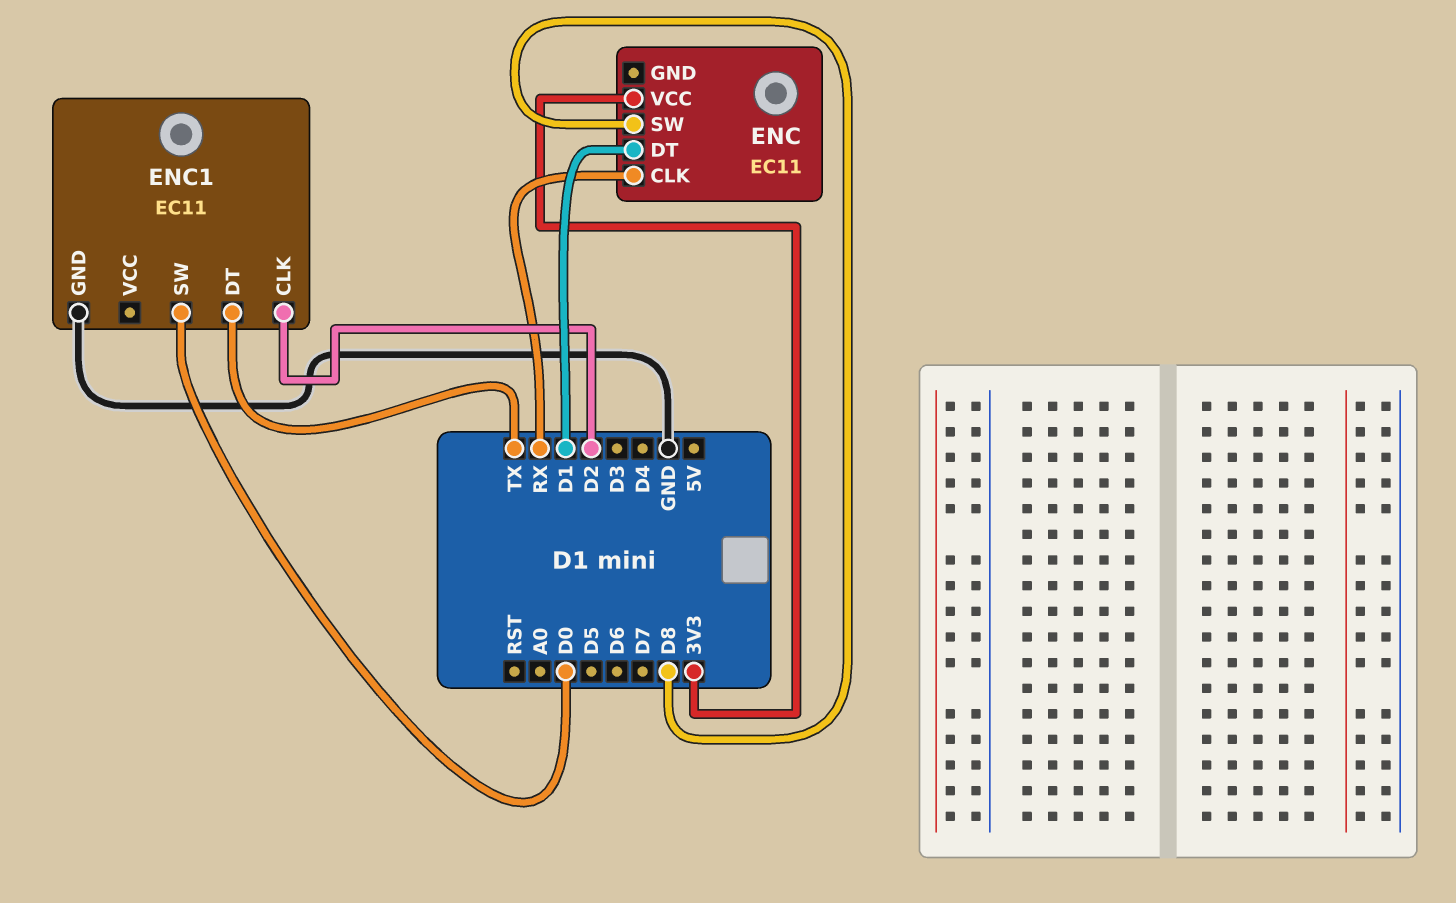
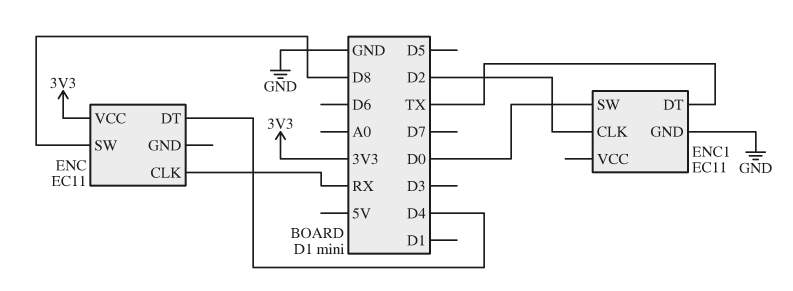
ENC pin DT: D1 -> D4

